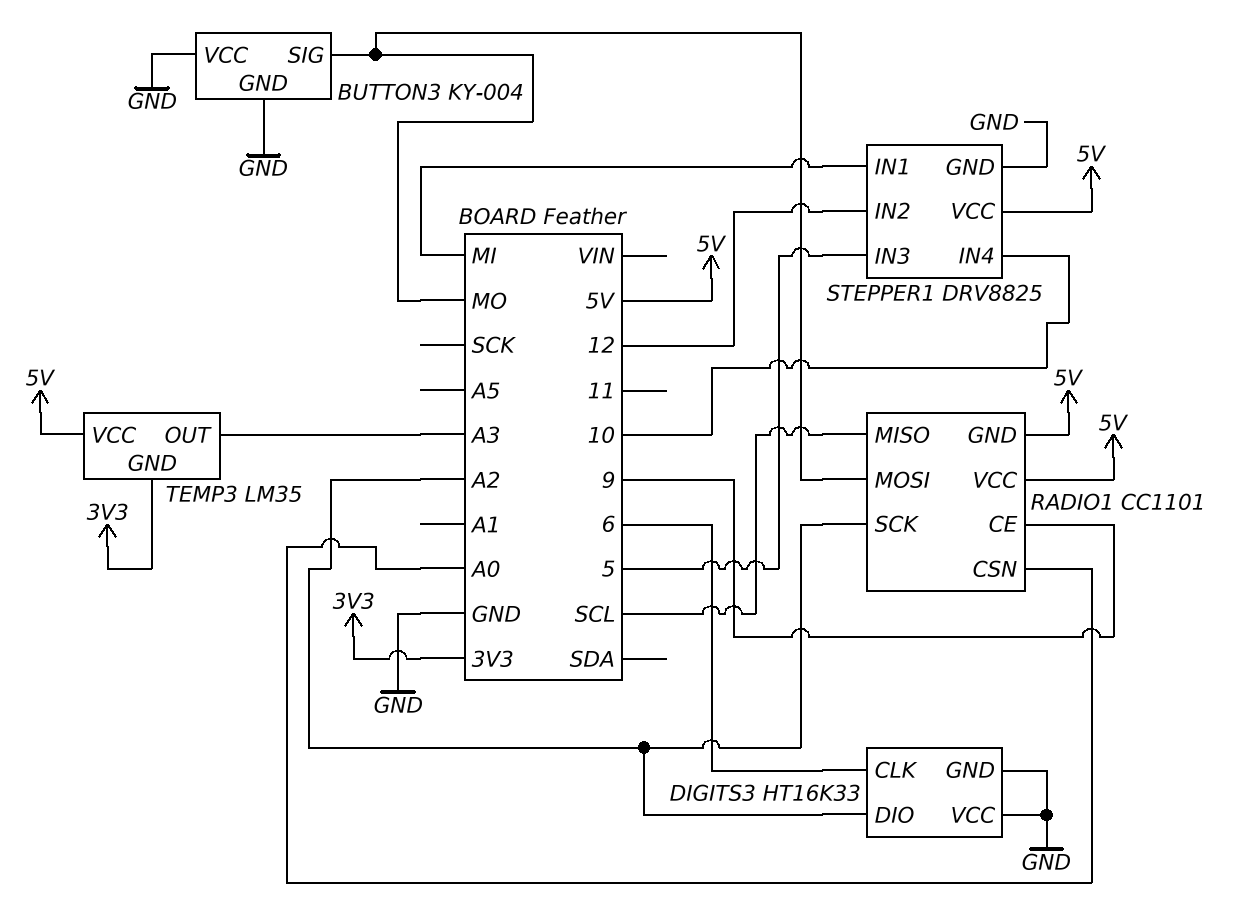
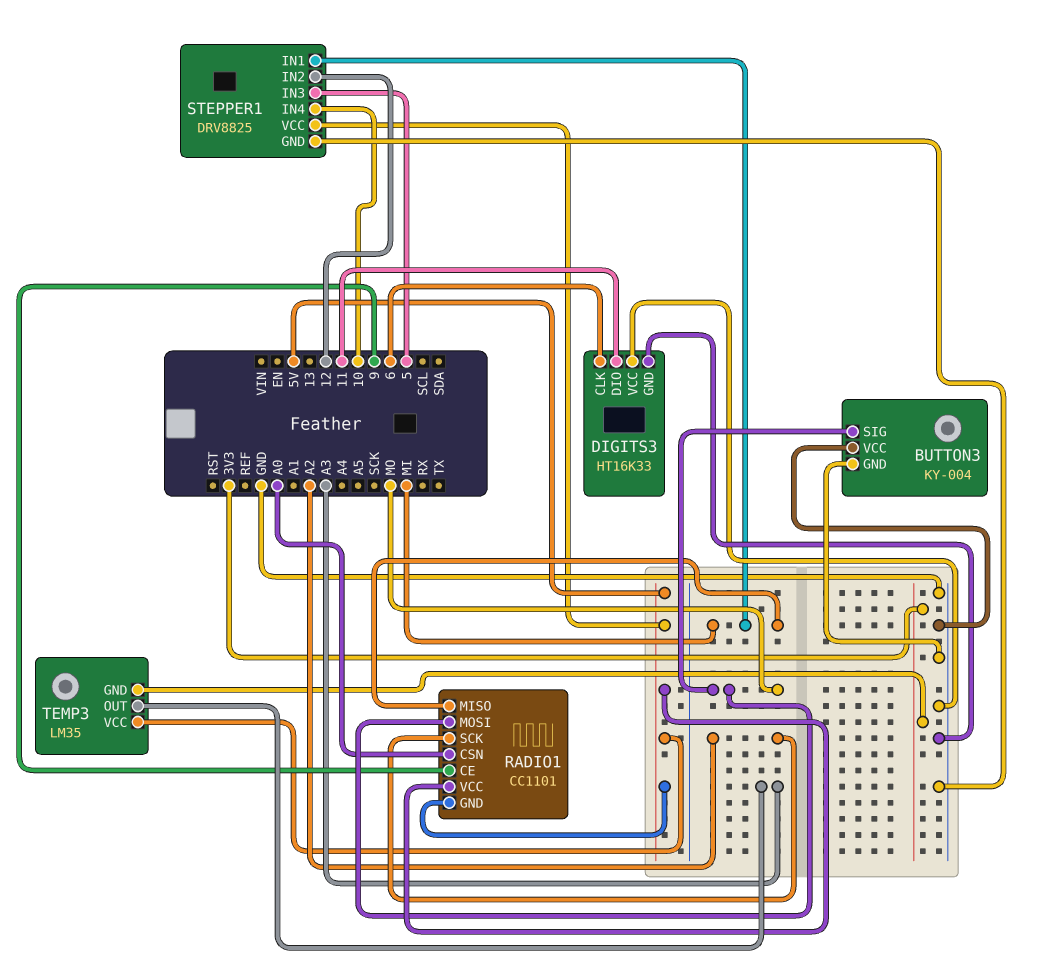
DIGITS3 pin DIO: A2 -> 11
RADIO1 pin MISO: SCL -> MI

